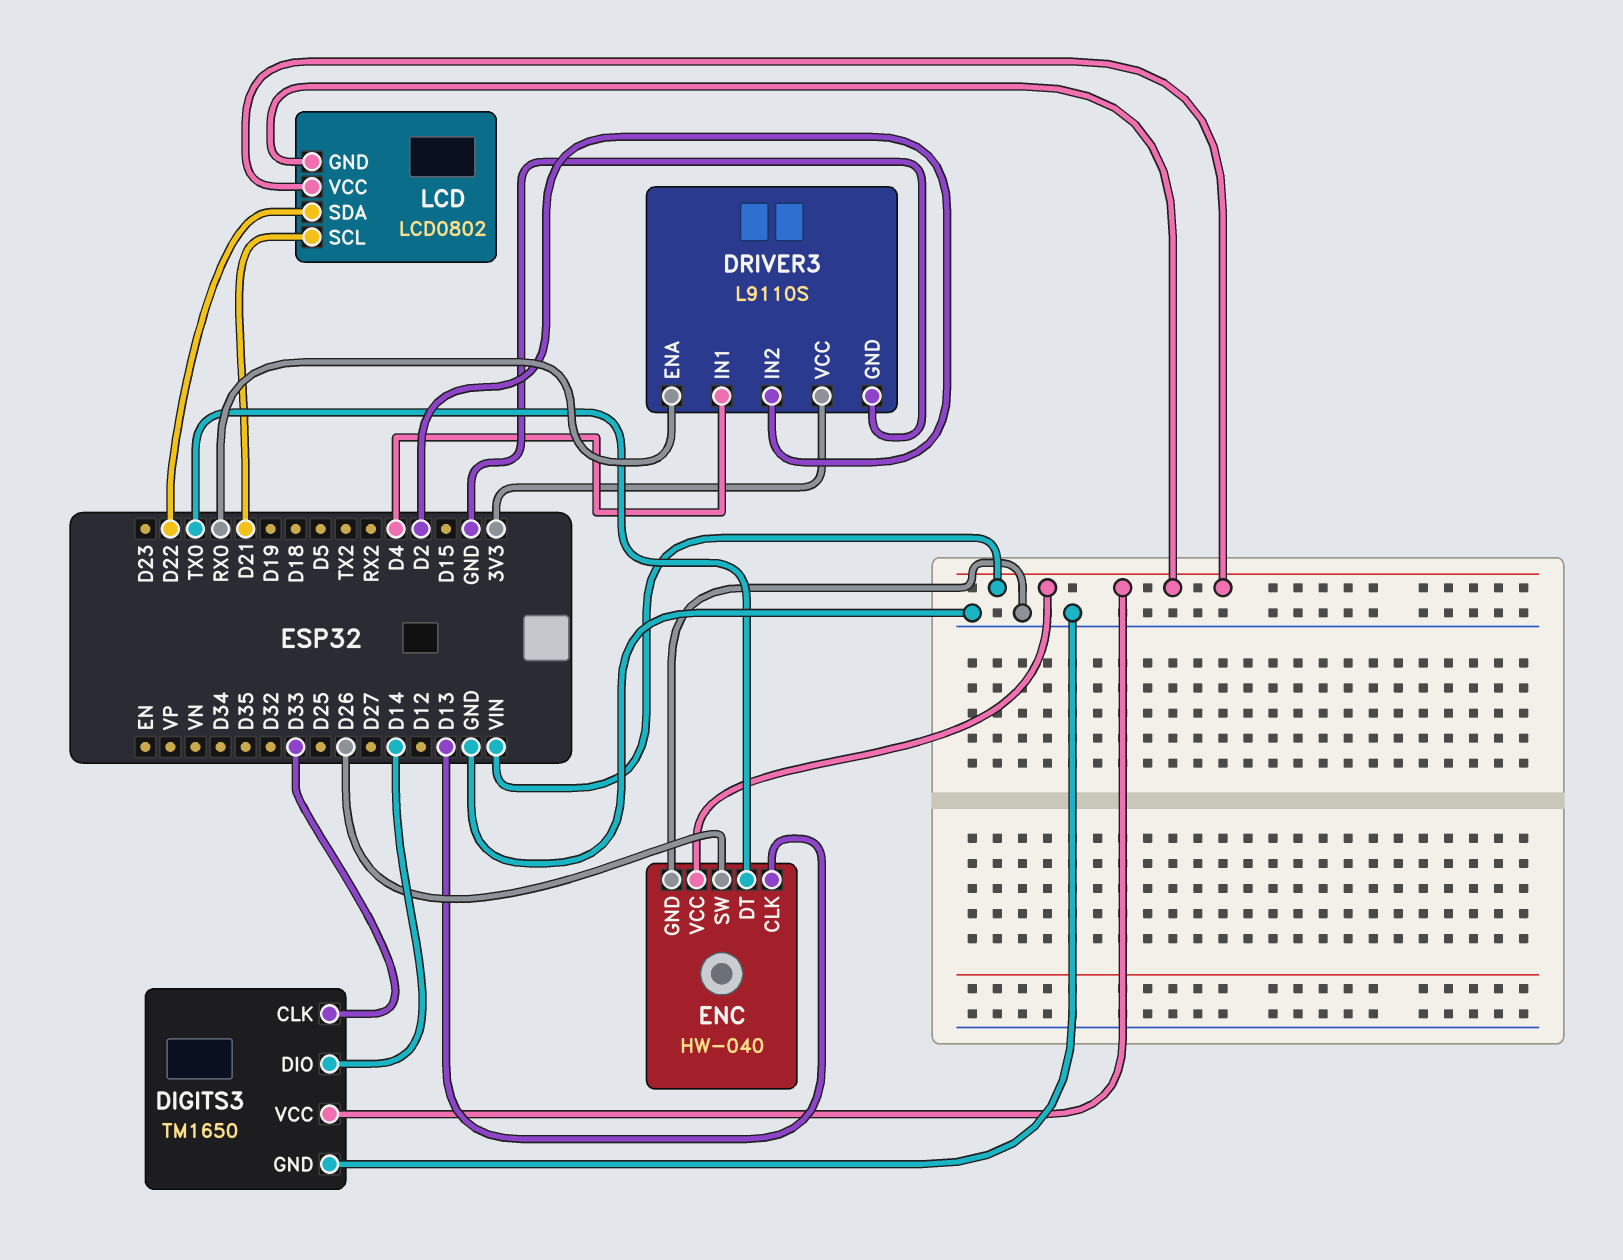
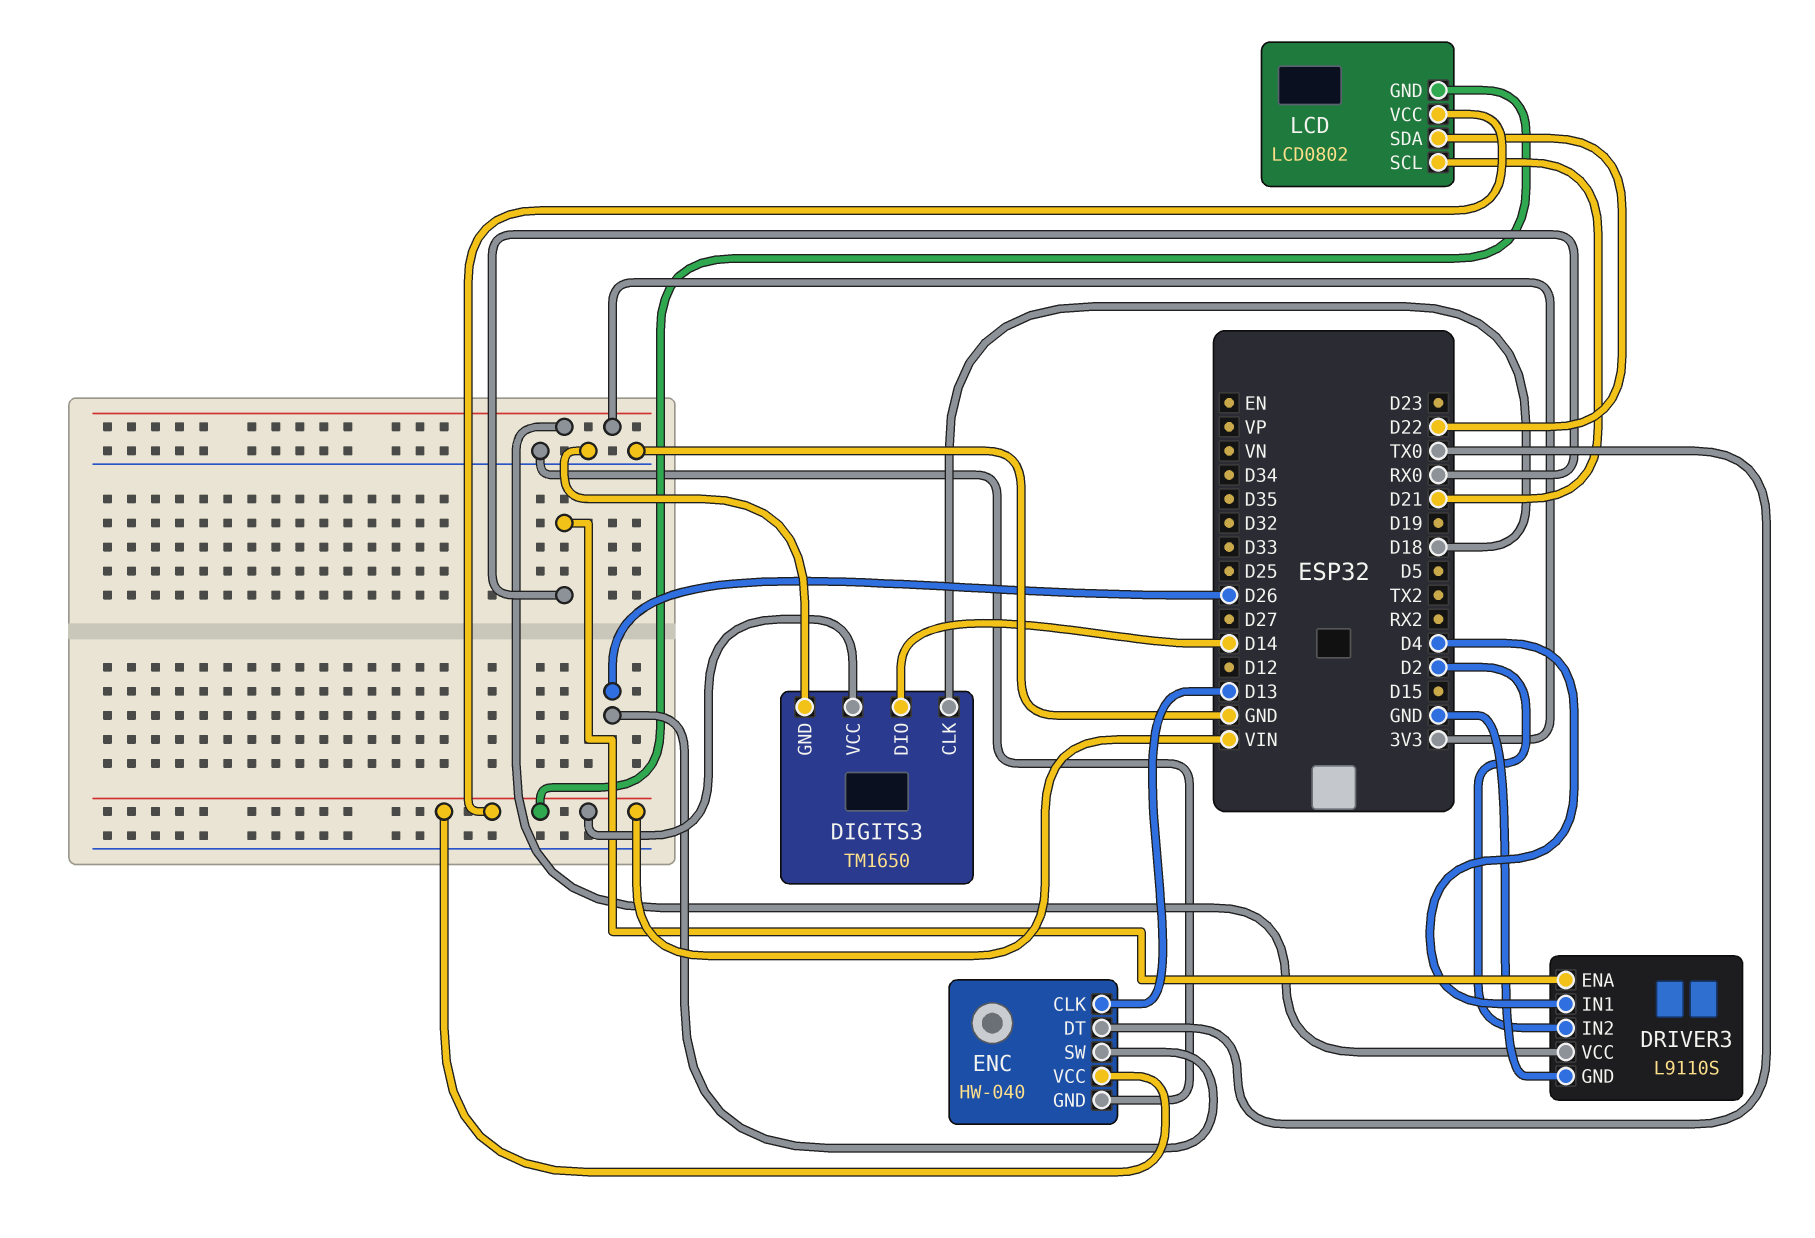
DIGITS3 pin CLK: D33 -> D18

